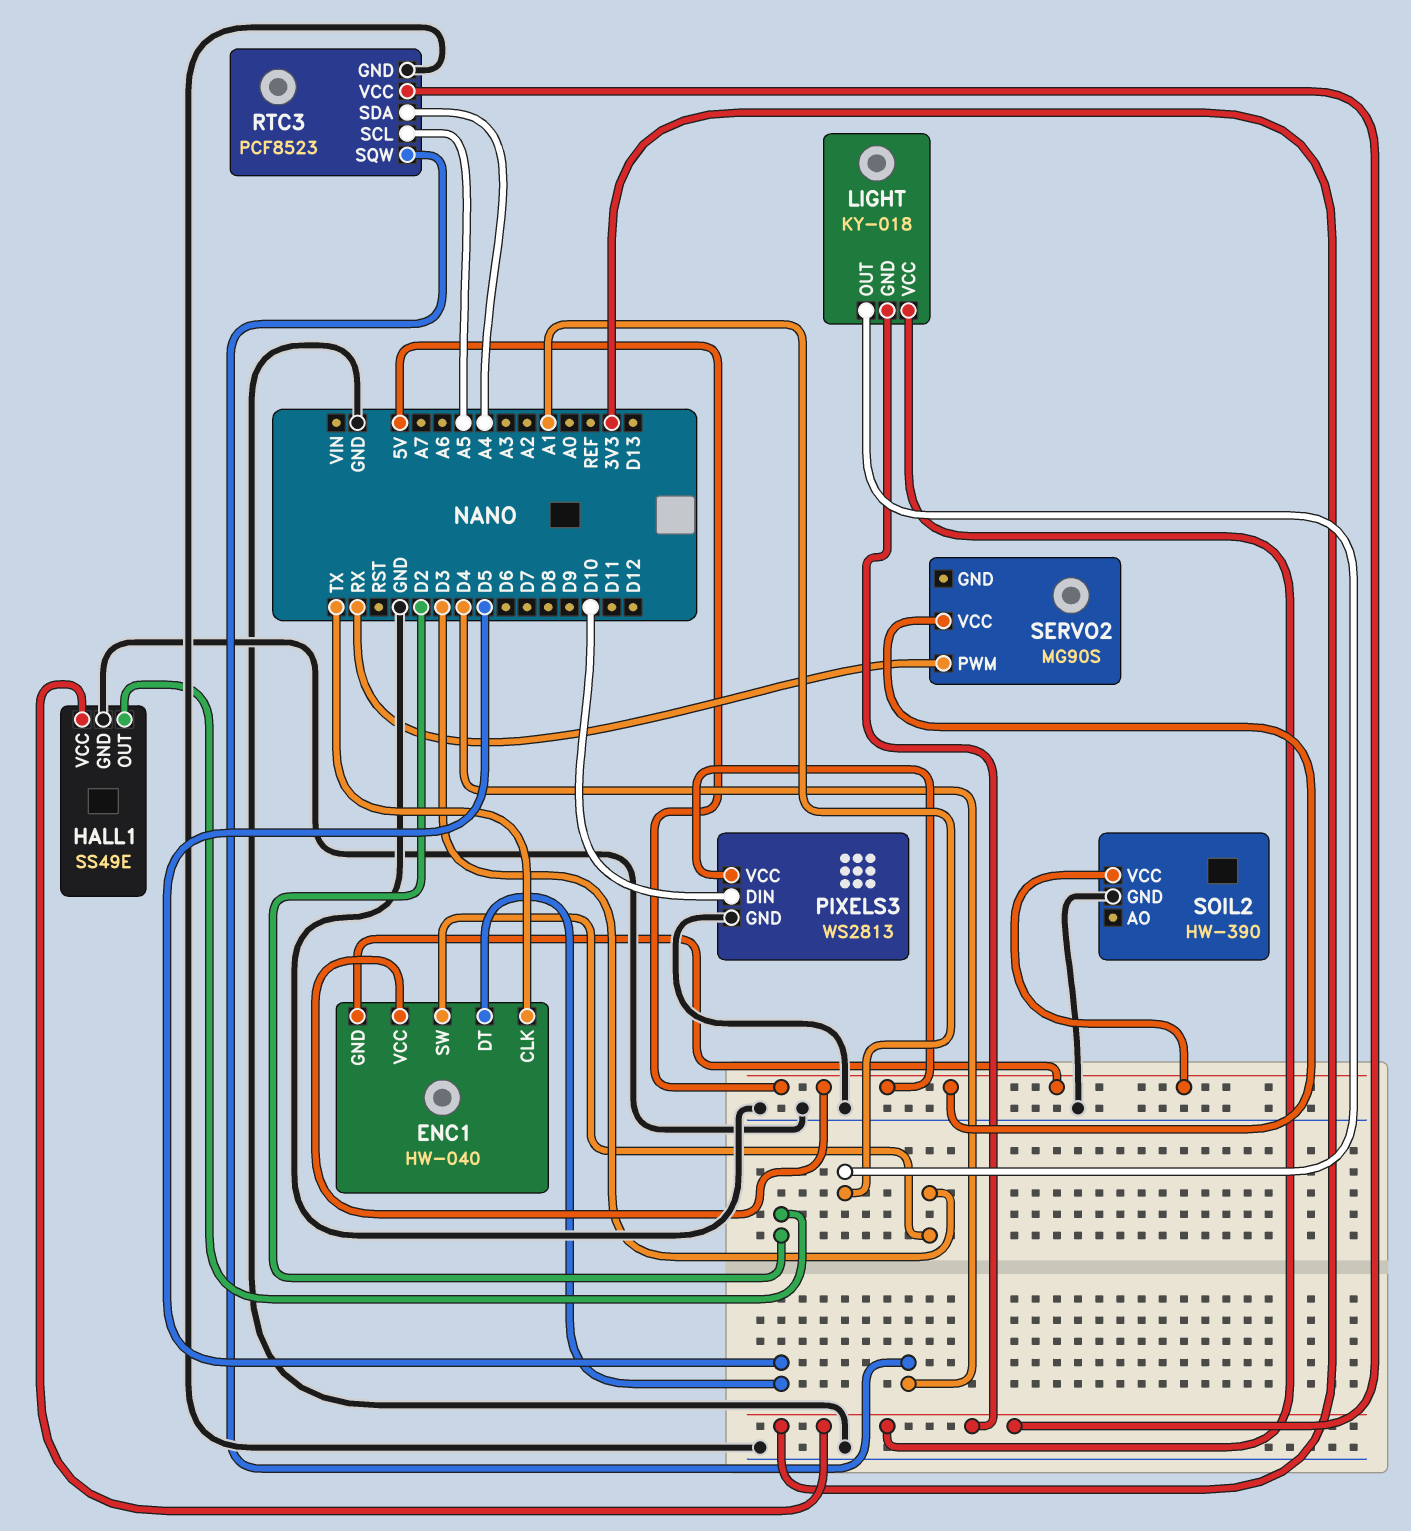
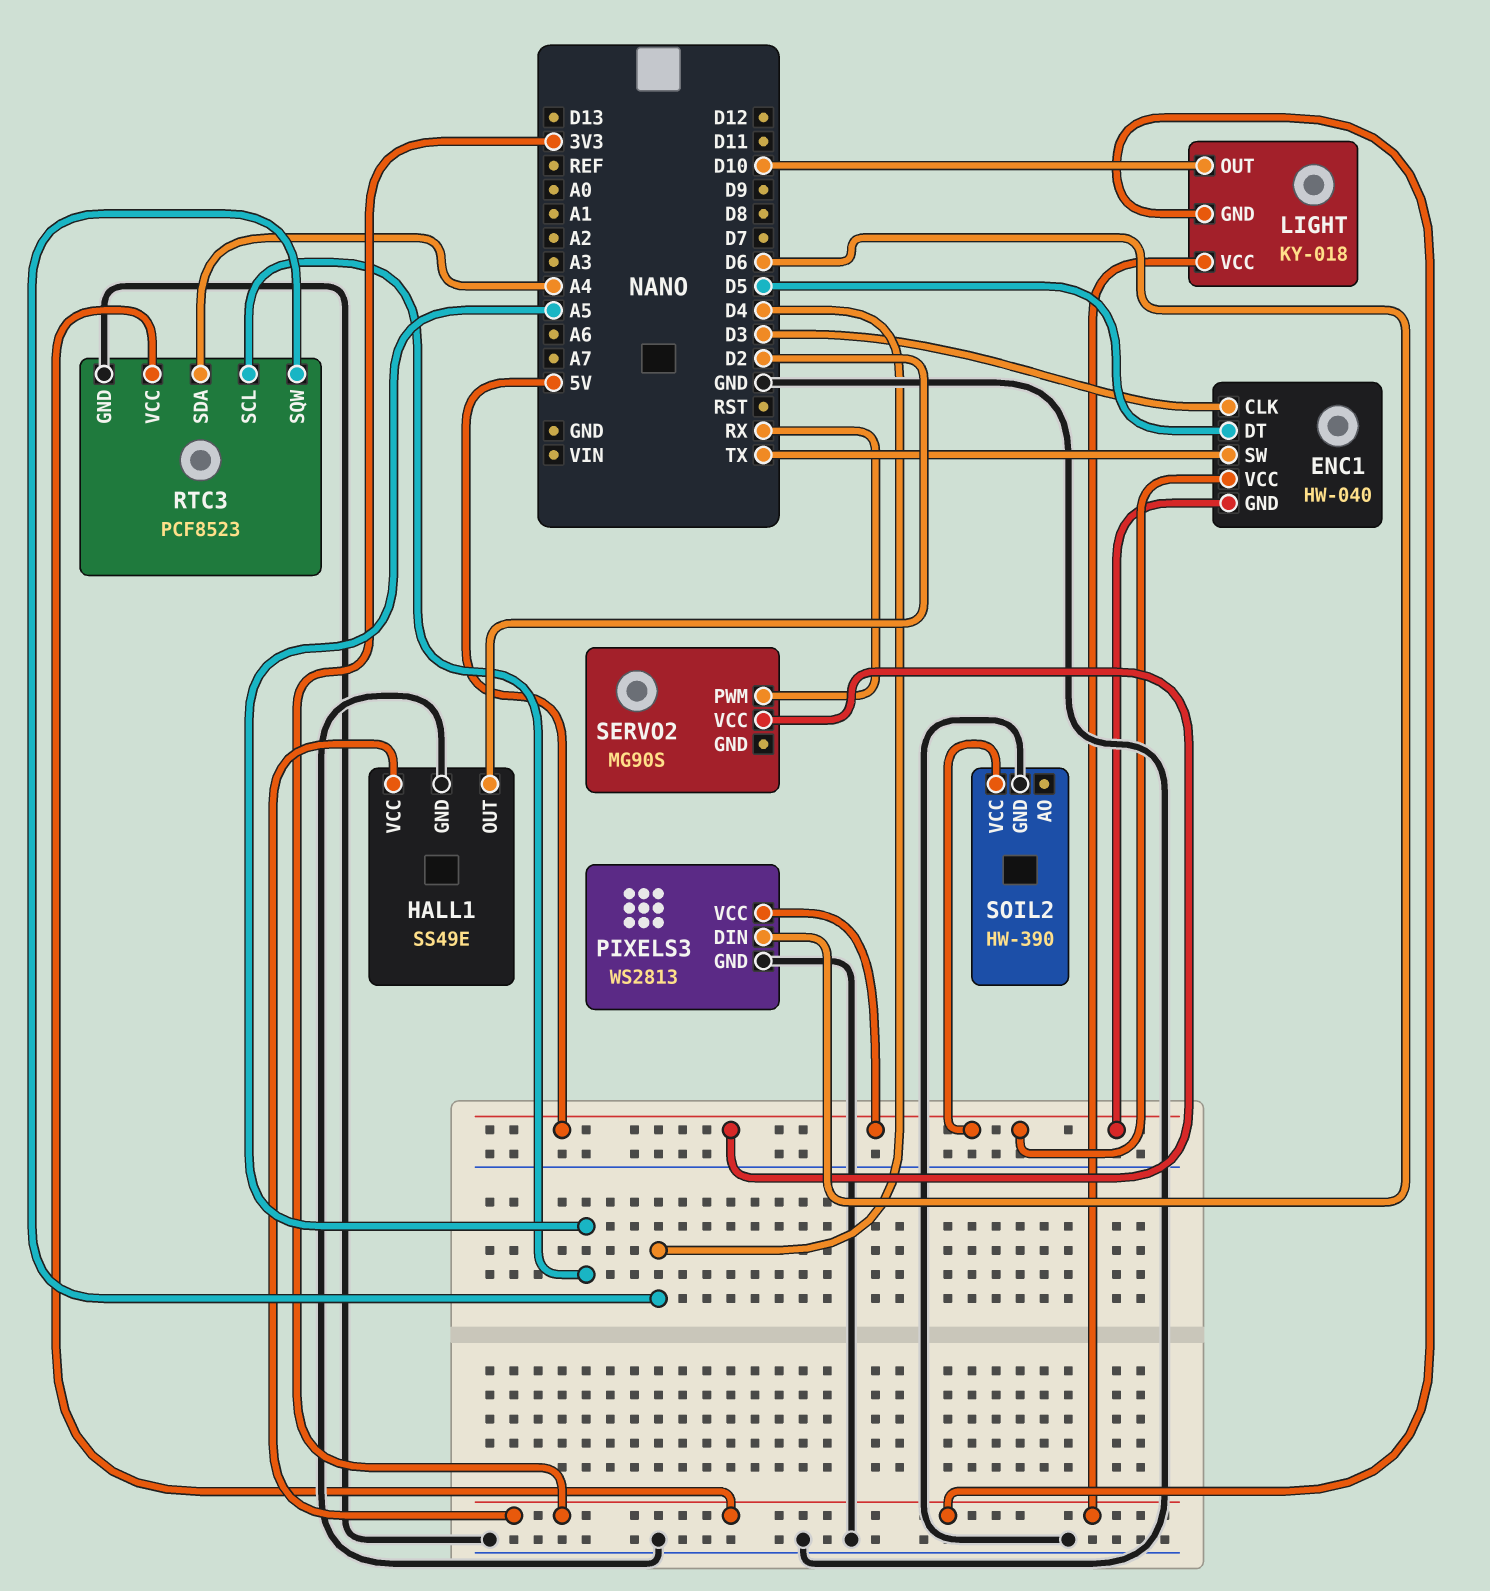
ENC1 pin CLK: TX -> D3
ENC1 pin SW: D3 -> TX
LIGHT pin OUT: A1 -> D10
PIXELS3 pin DIN: D10 -> D6

